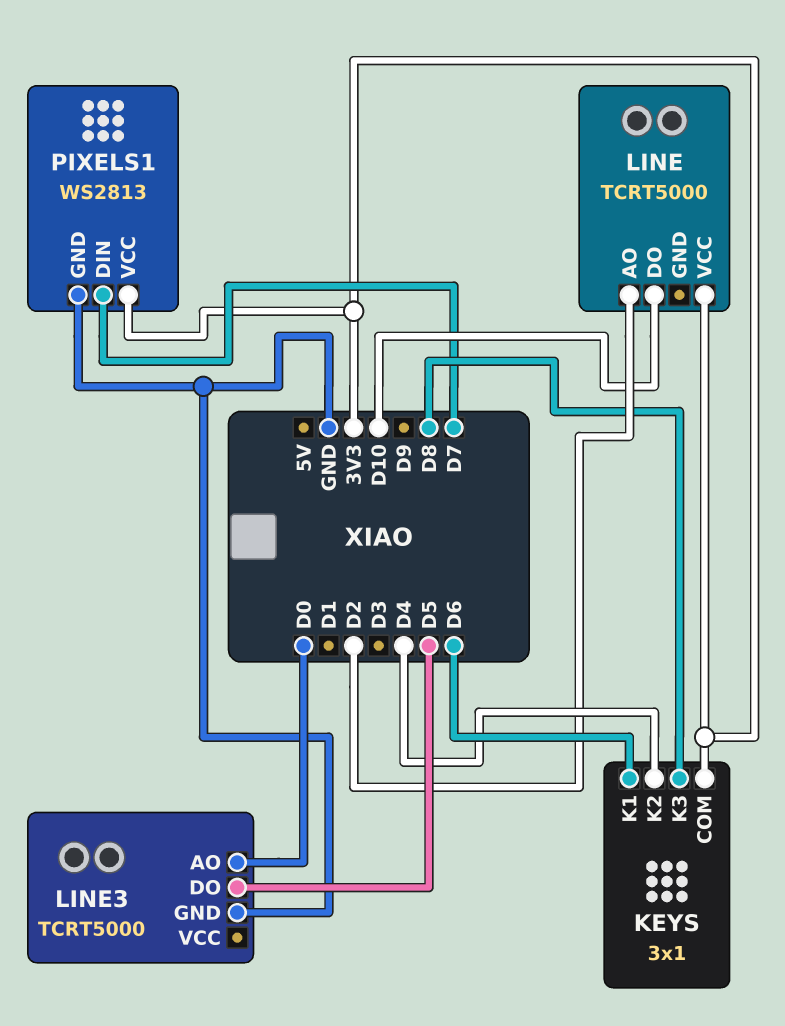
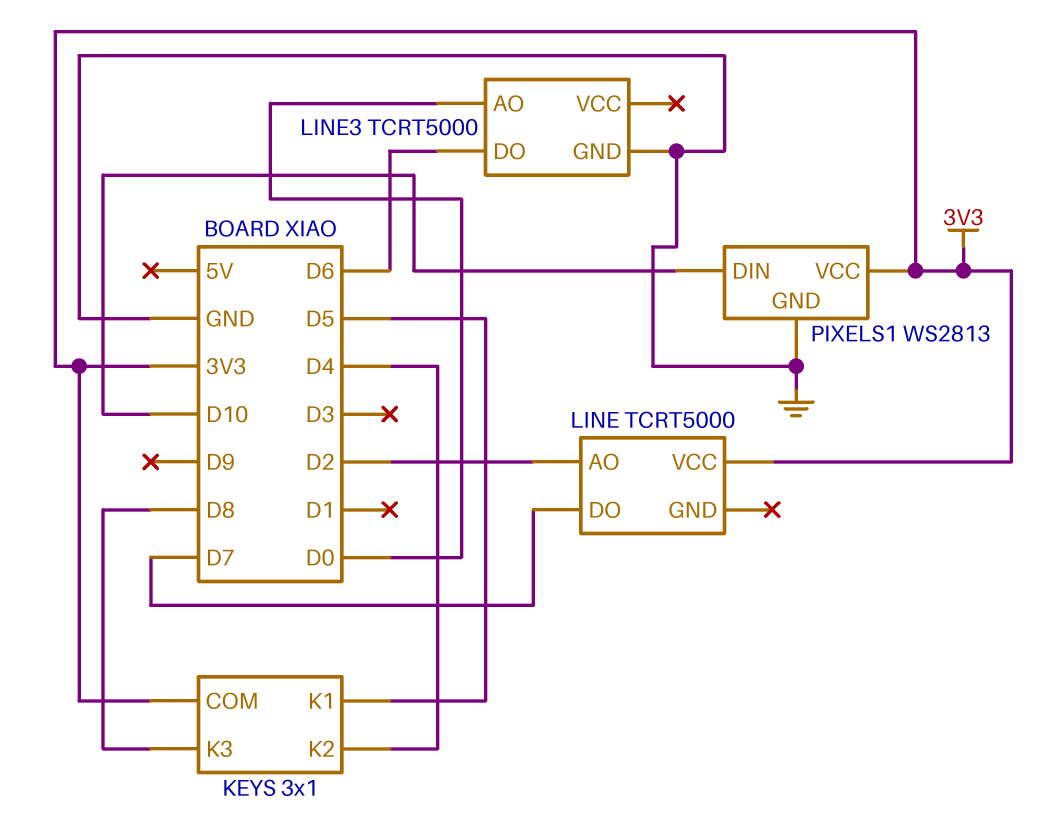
KEYS pin K1: D6 -> D5
LINE pin DO: D10 -> D7
LINE3 pin DO: D5 -> D6
PIXELS1 pin DIN: D7 -> D10

